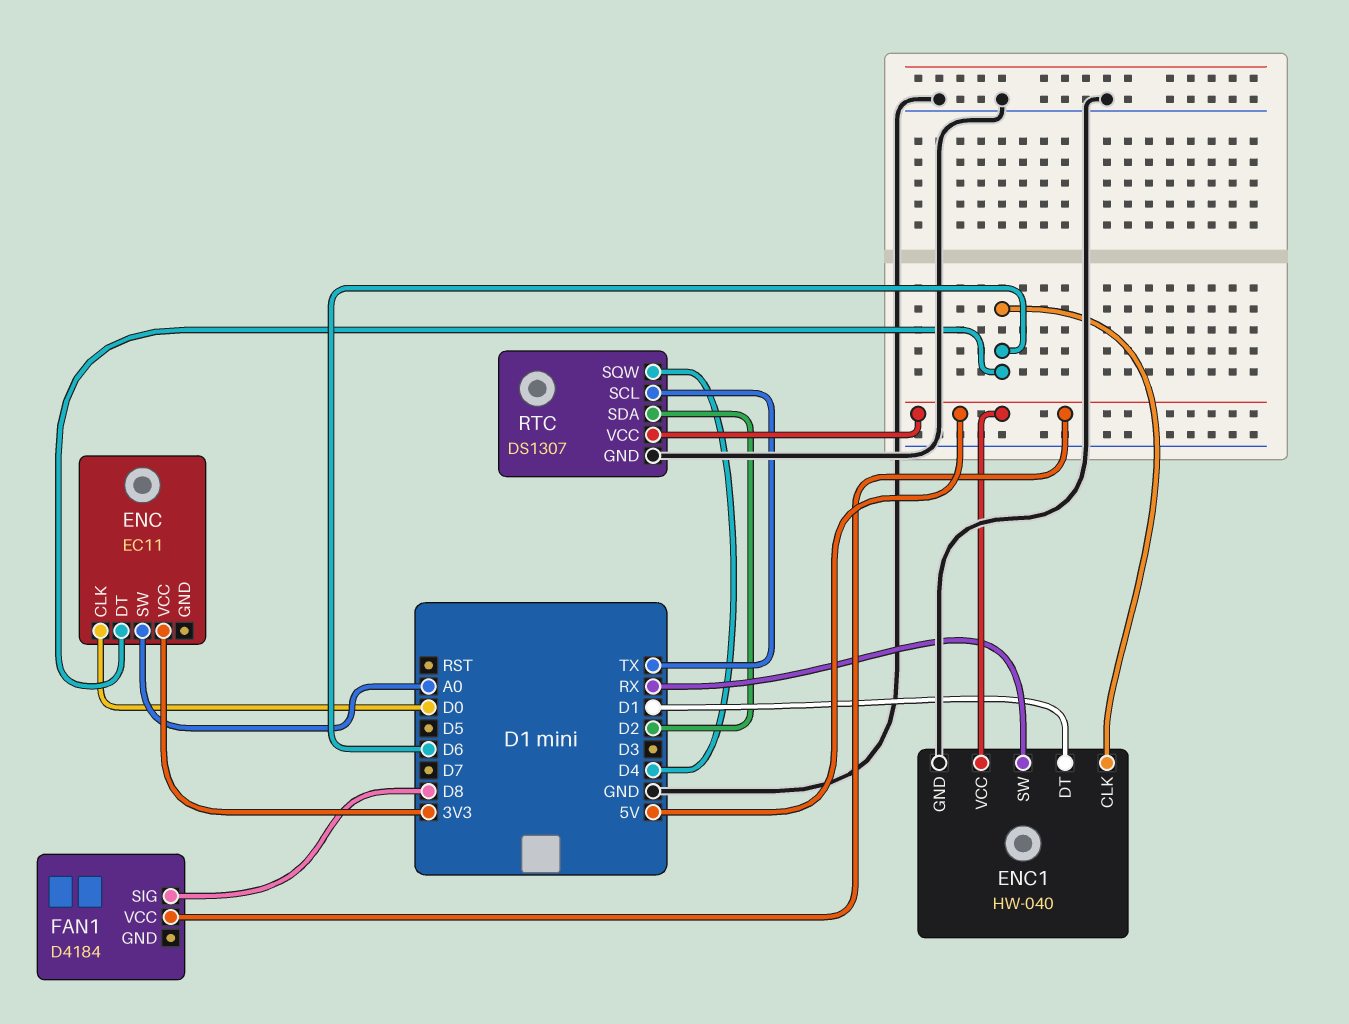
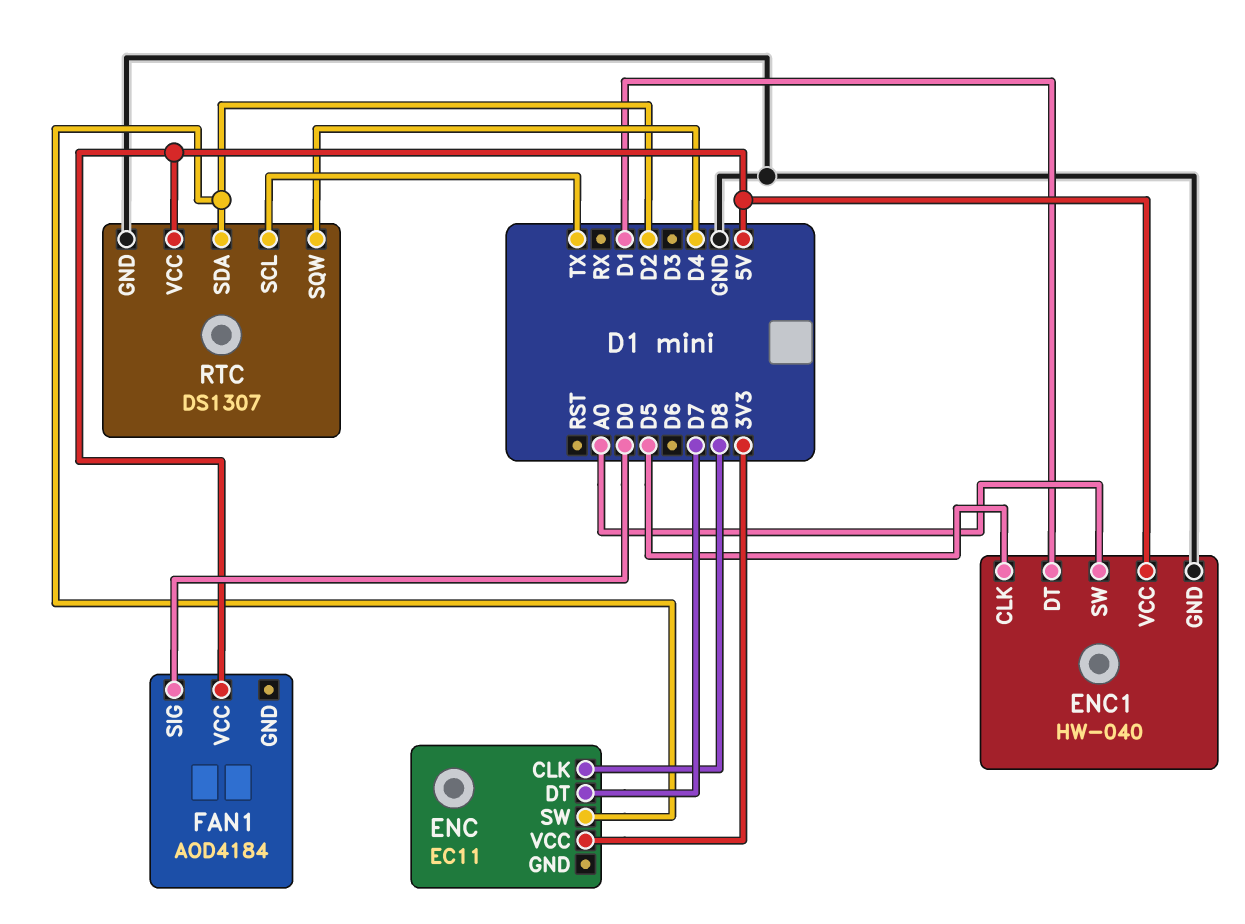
ENC pin CLK: D0 -> D8
ENC pin DT: D6 -> D7
ENC pin SW: A0 -> D2
ENC1 pin CLK: D6 -> D5
ENC1 pin SW: RX -> A0
FAN1: D4184 -> AOD4184
FAN1 pin SIG: D8 -> D0

